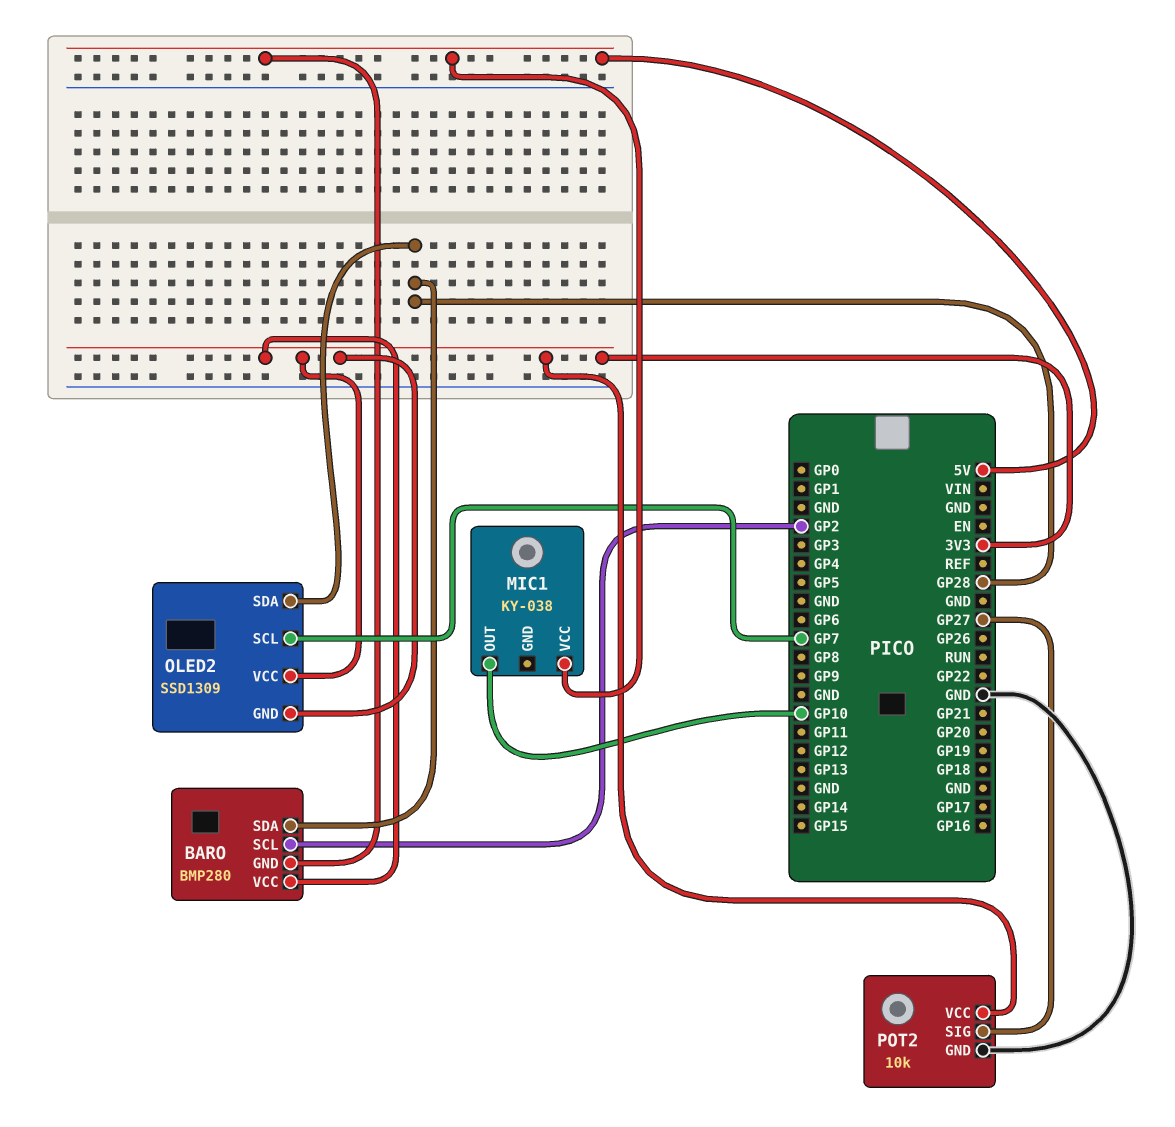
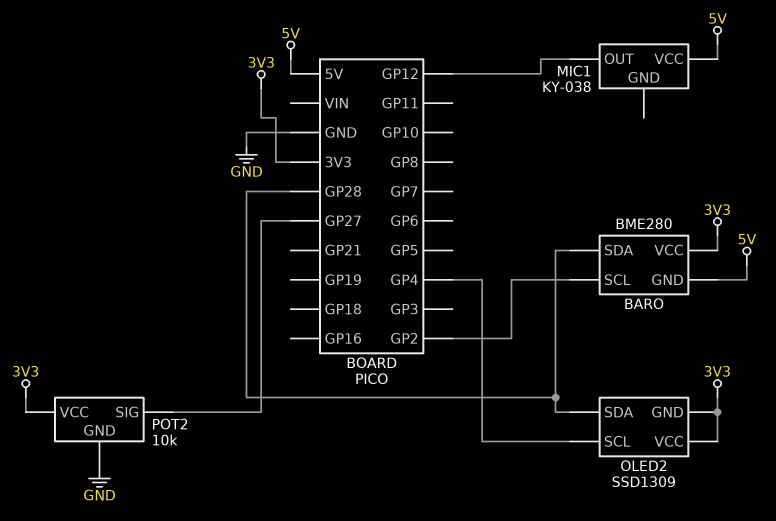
BARO: BMP280 -> BME280
MIC1 pin OUT: GP10 -> GP12
OLED2 pin SCL: GP7 -> GP4

